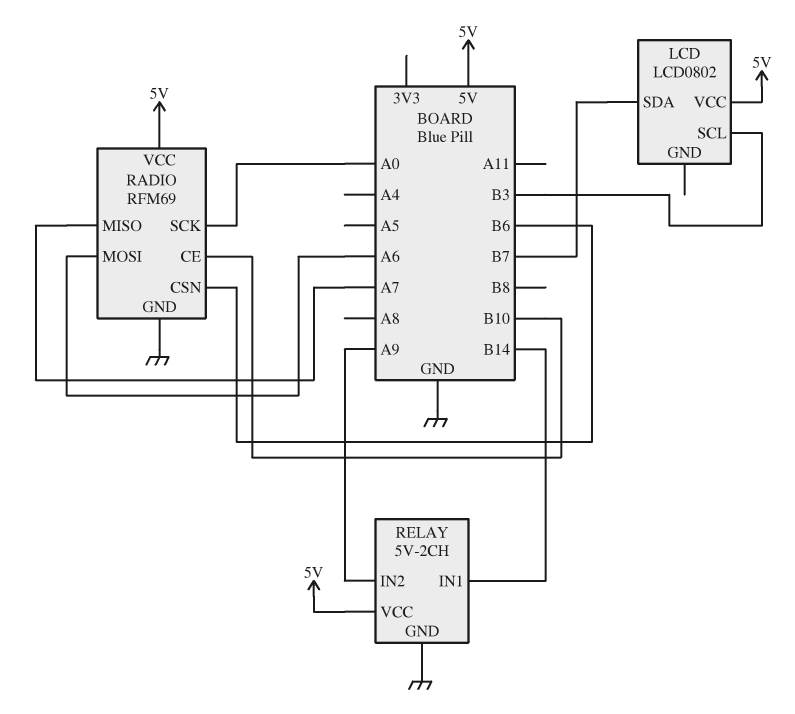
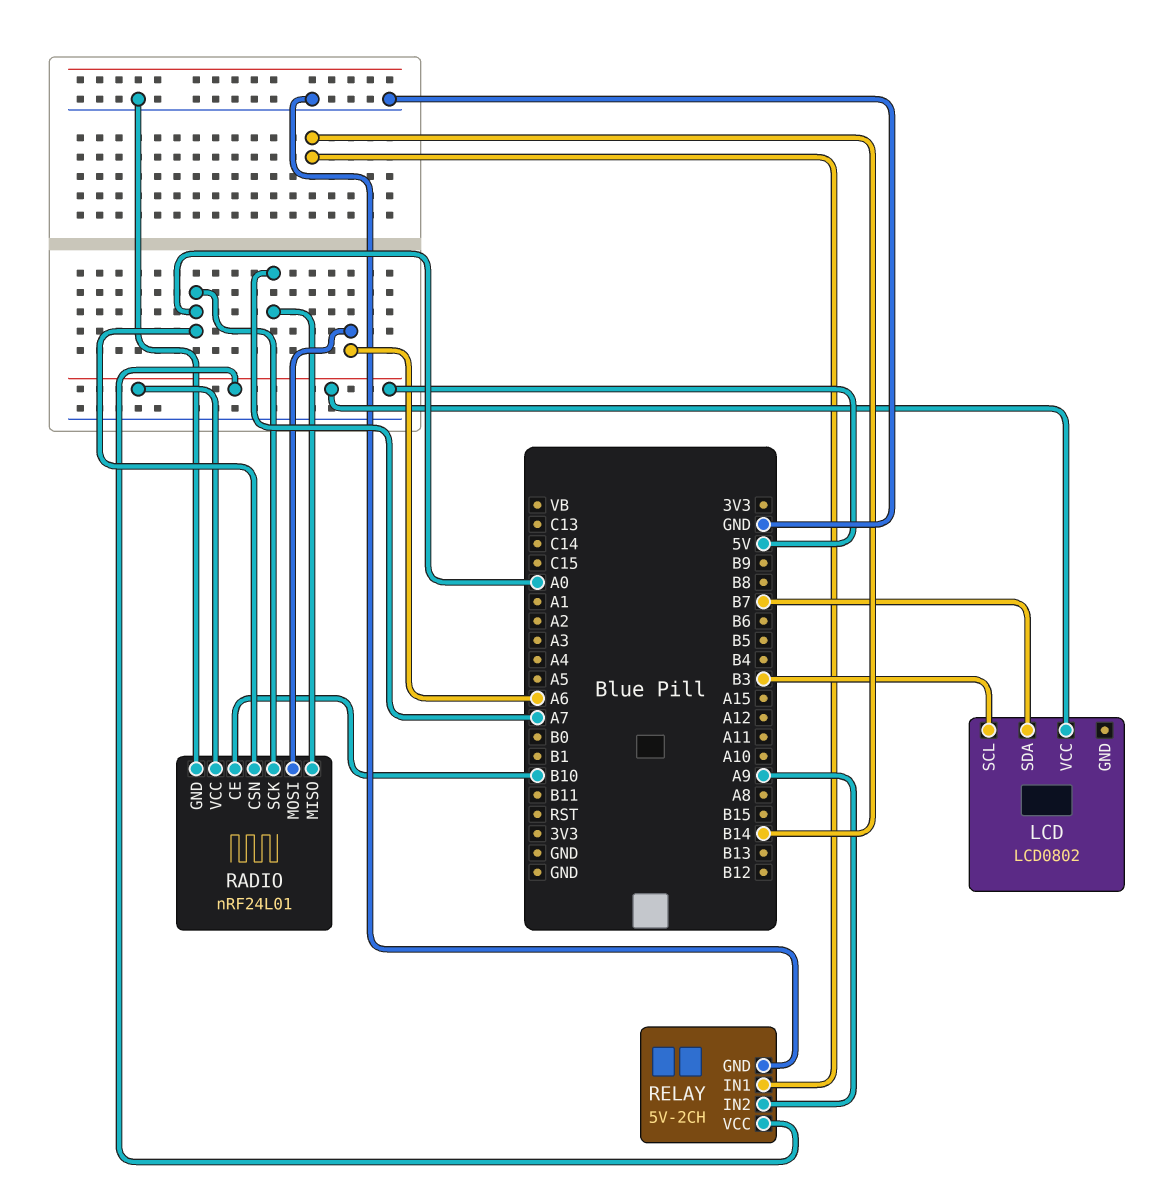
RADIO: RFM69 -> nRF24L01
RADIO pin CSN: B6 -> A0

